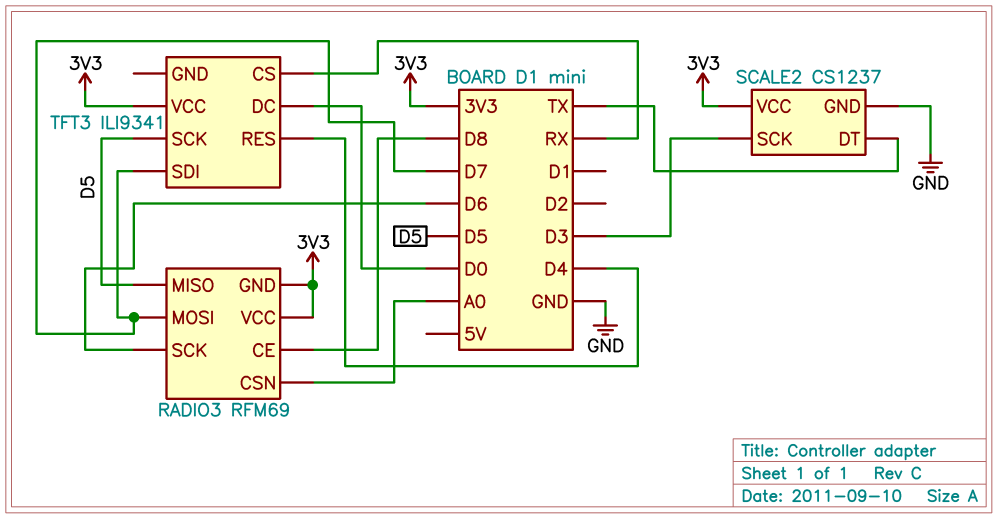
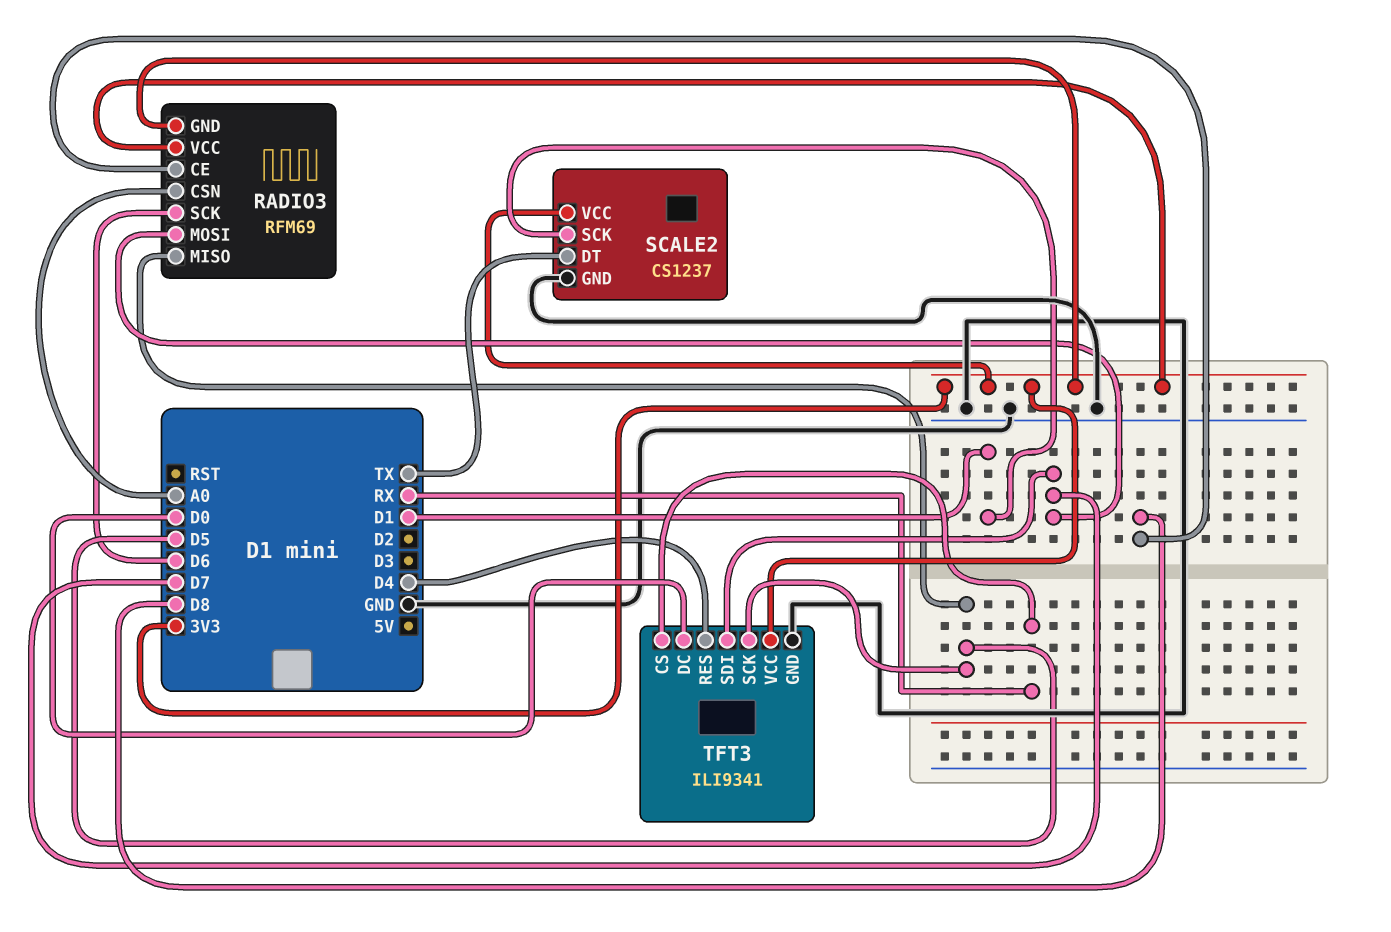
SCALE2 pin SCK: D3 -> D1
TFT3 pin GND: none -> GND

